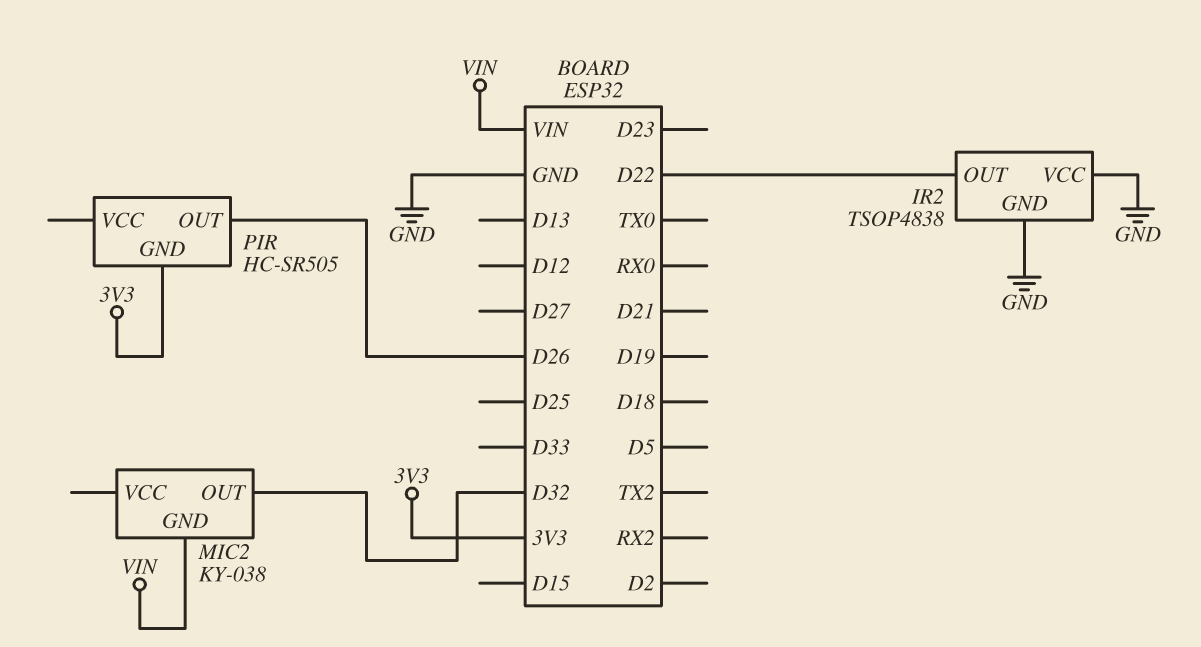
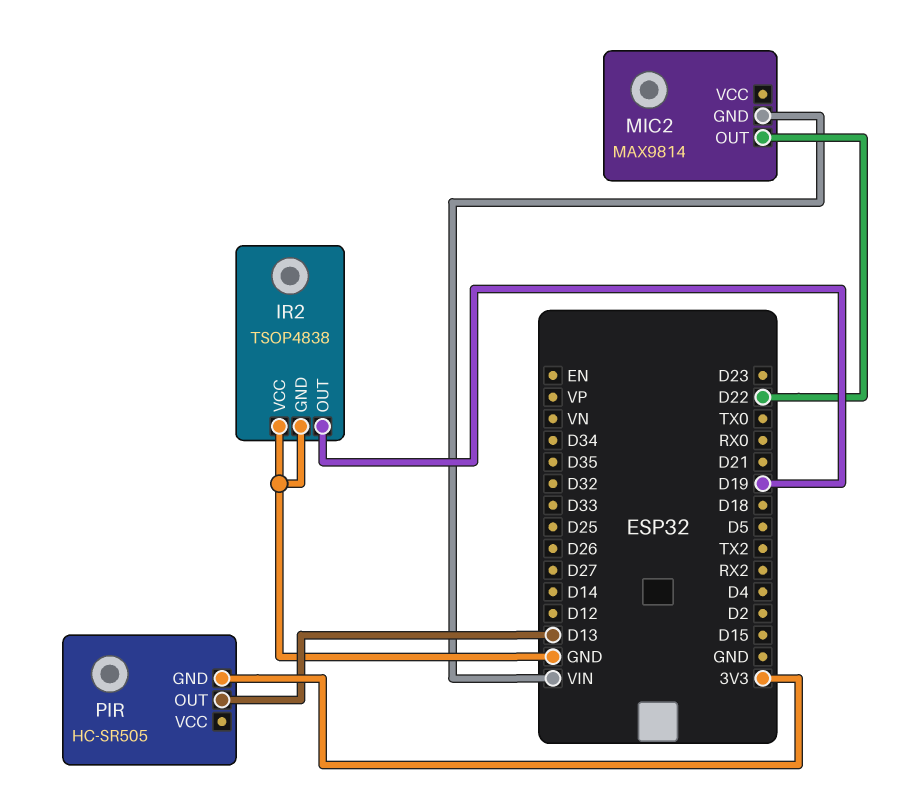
IR2 pin OUT: D22 -> D19
MIC2: KY-038 -> MAX9814
MIC2 pin OUT: D32 -> D22
PIR pin OUT: D26 -> D13

